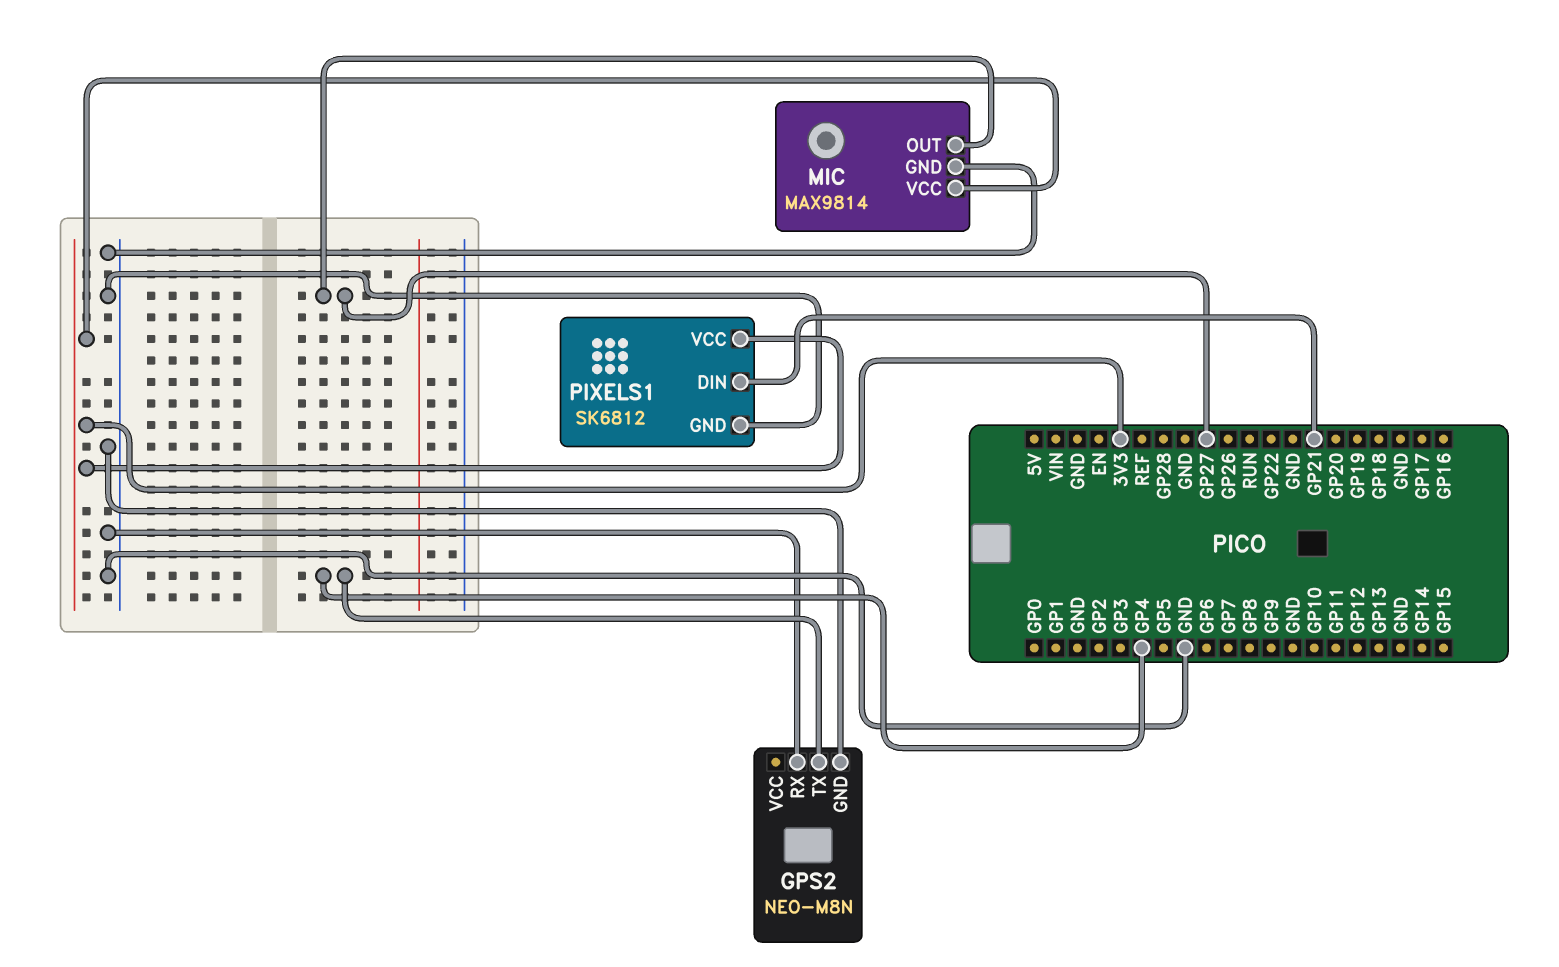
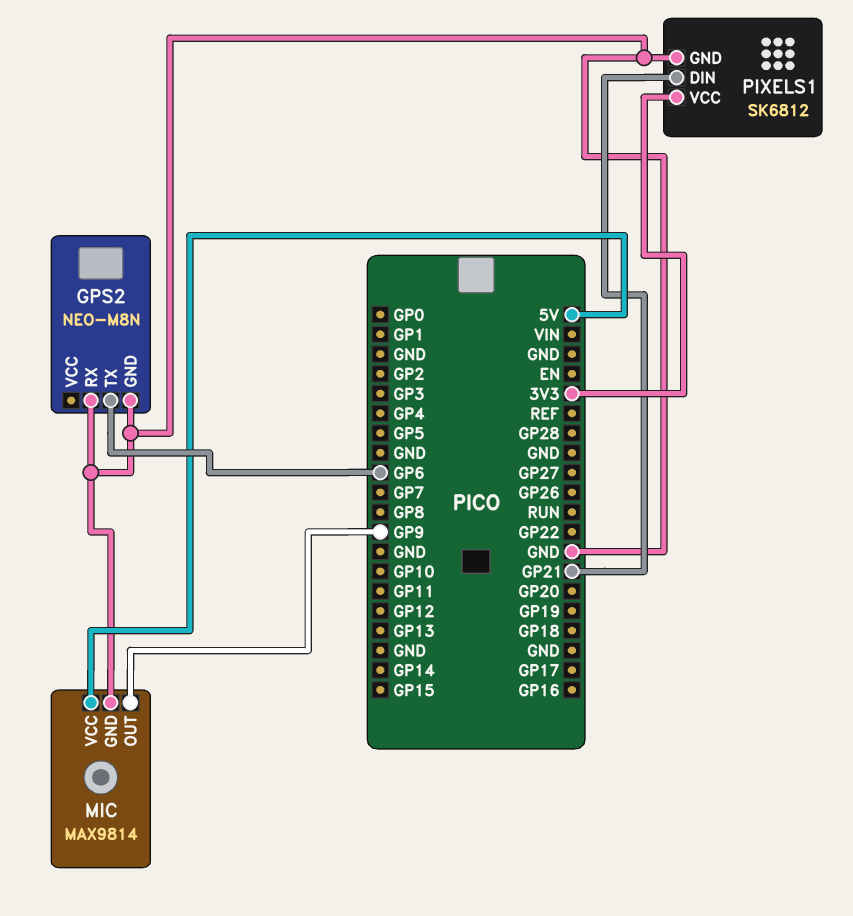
GPS2 pin TX: GP4 -> GP6
MIC pin OUT: GP27 -> GP9
MIC pin VCC: 3V3 -> 5V

